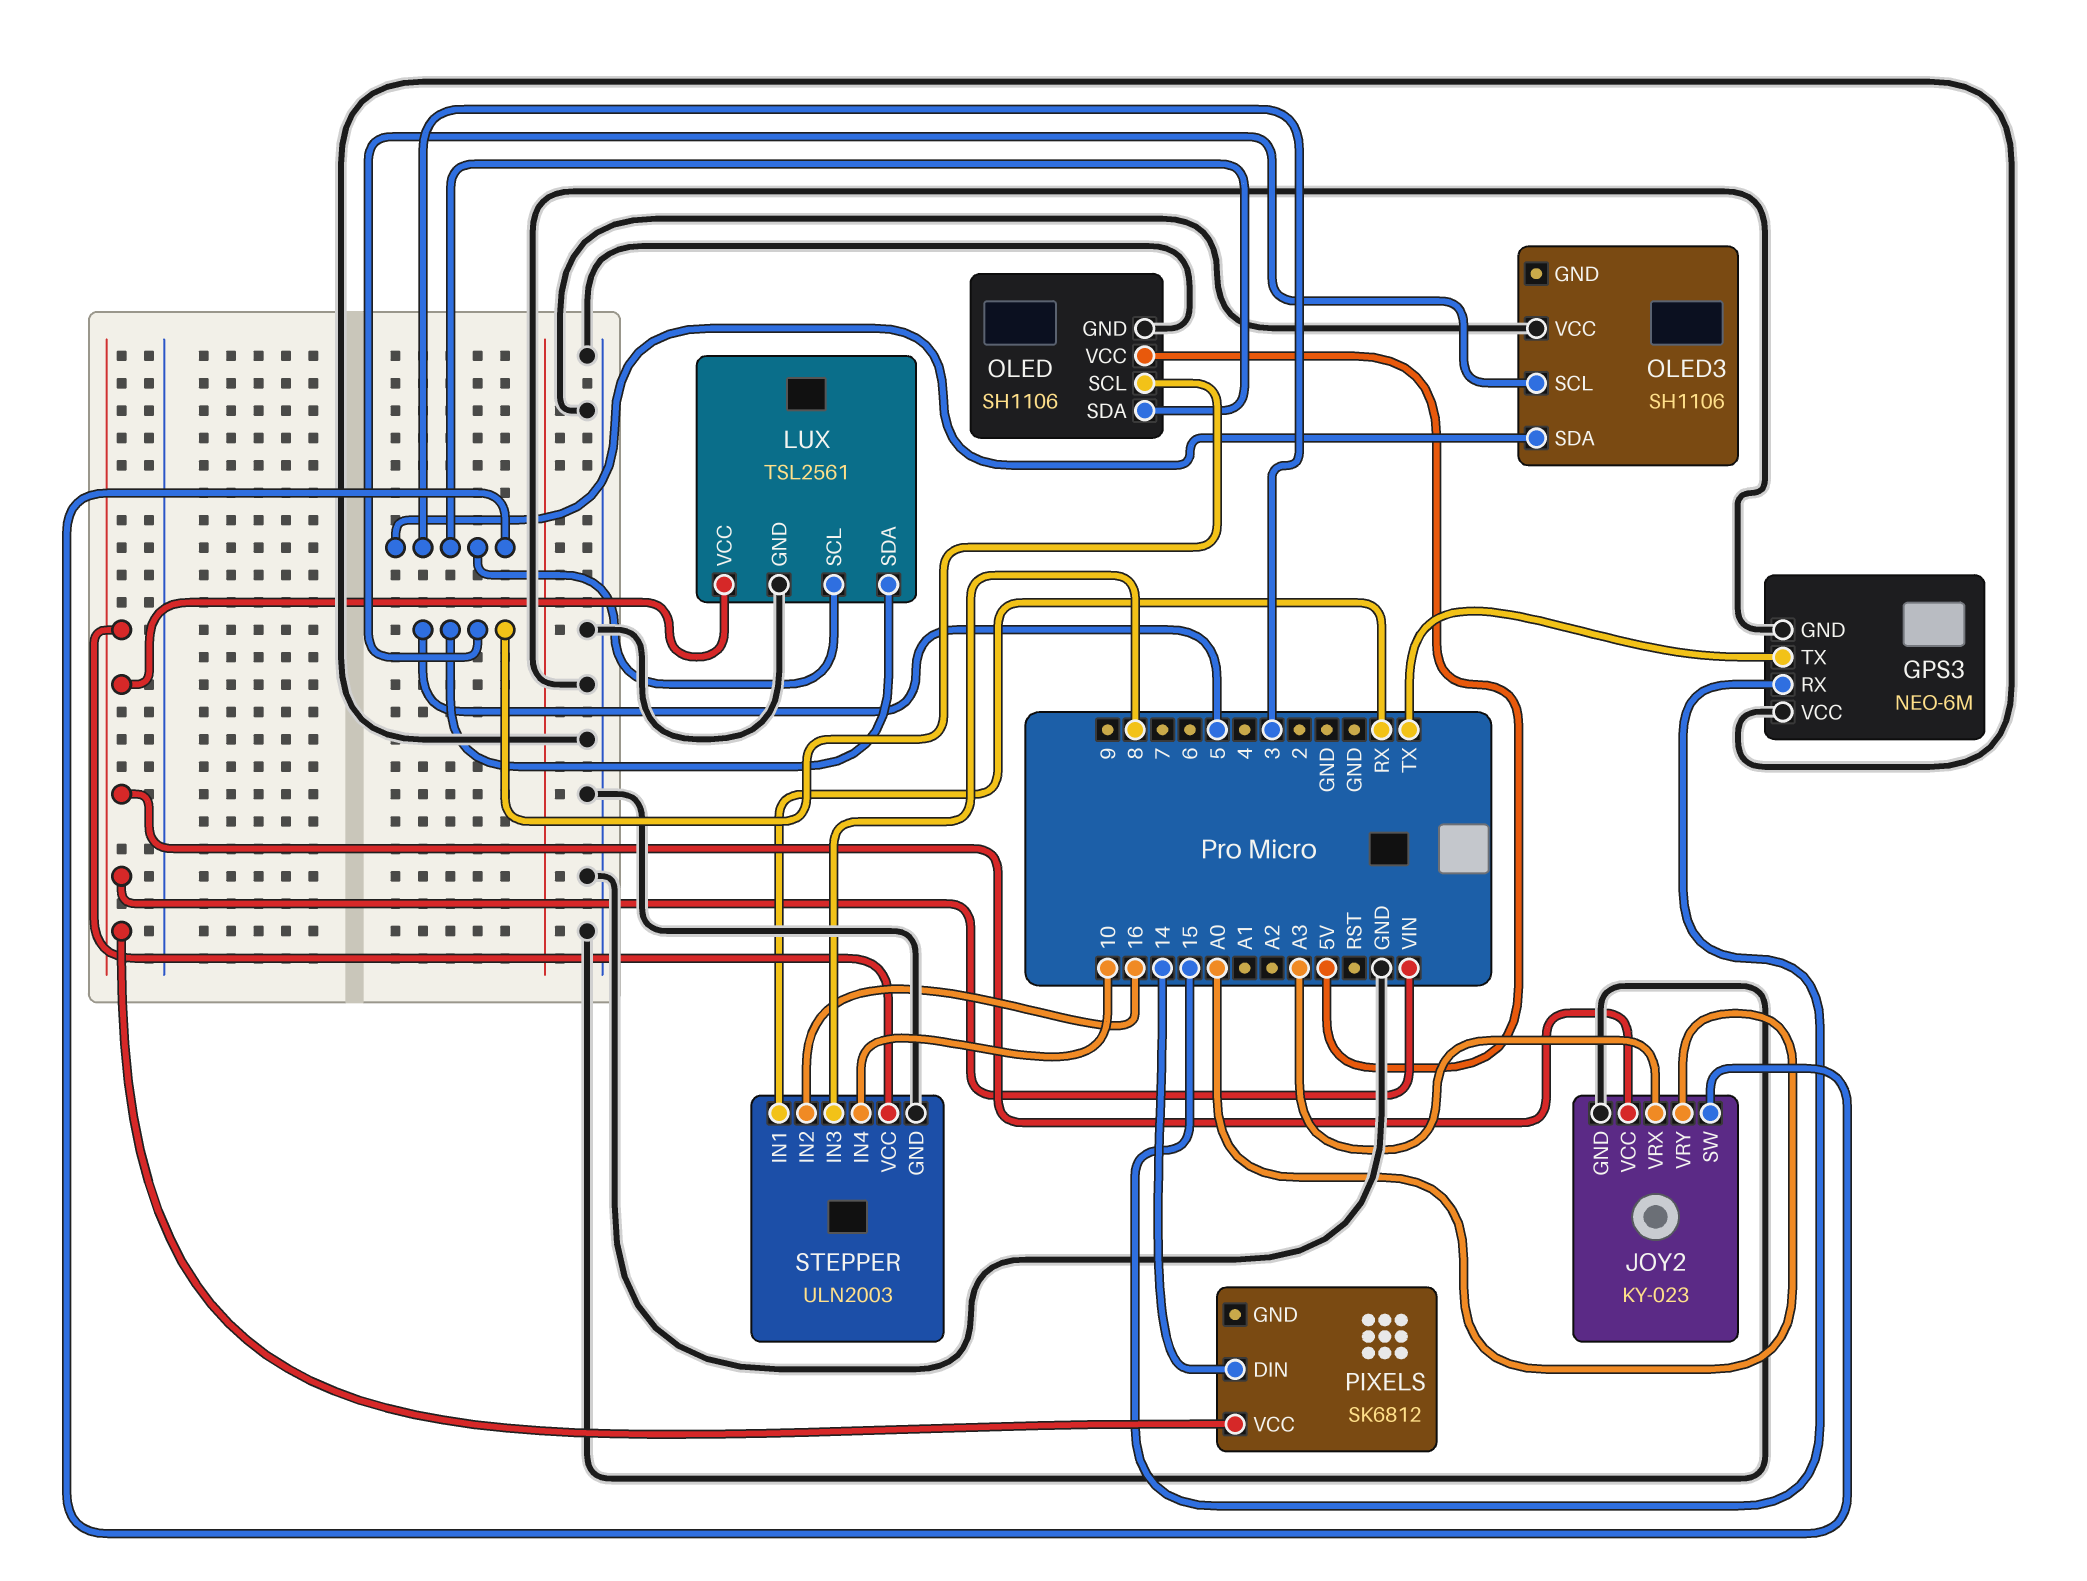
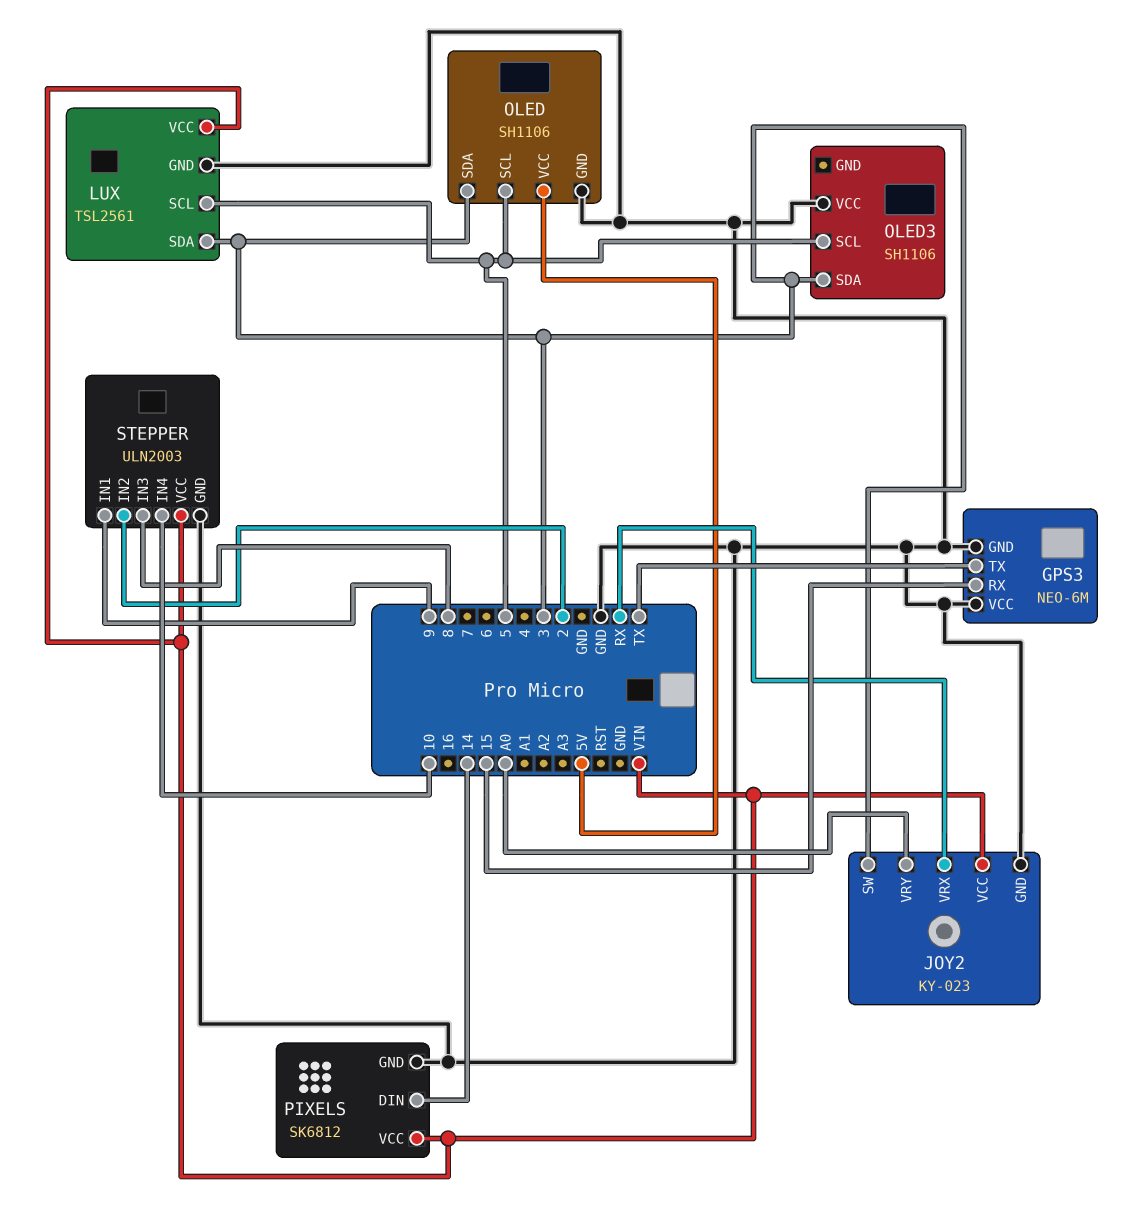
JOY2 pin VRX: A3 -> RX
LUX pin SCL: 3 -> 5
LUX pin SDA: 5 -> 3
PIXELS pin GND: none -> GND
STEPPER pin IN1: RX -> 9
STEPPER pin IN2: 16 -> 2

